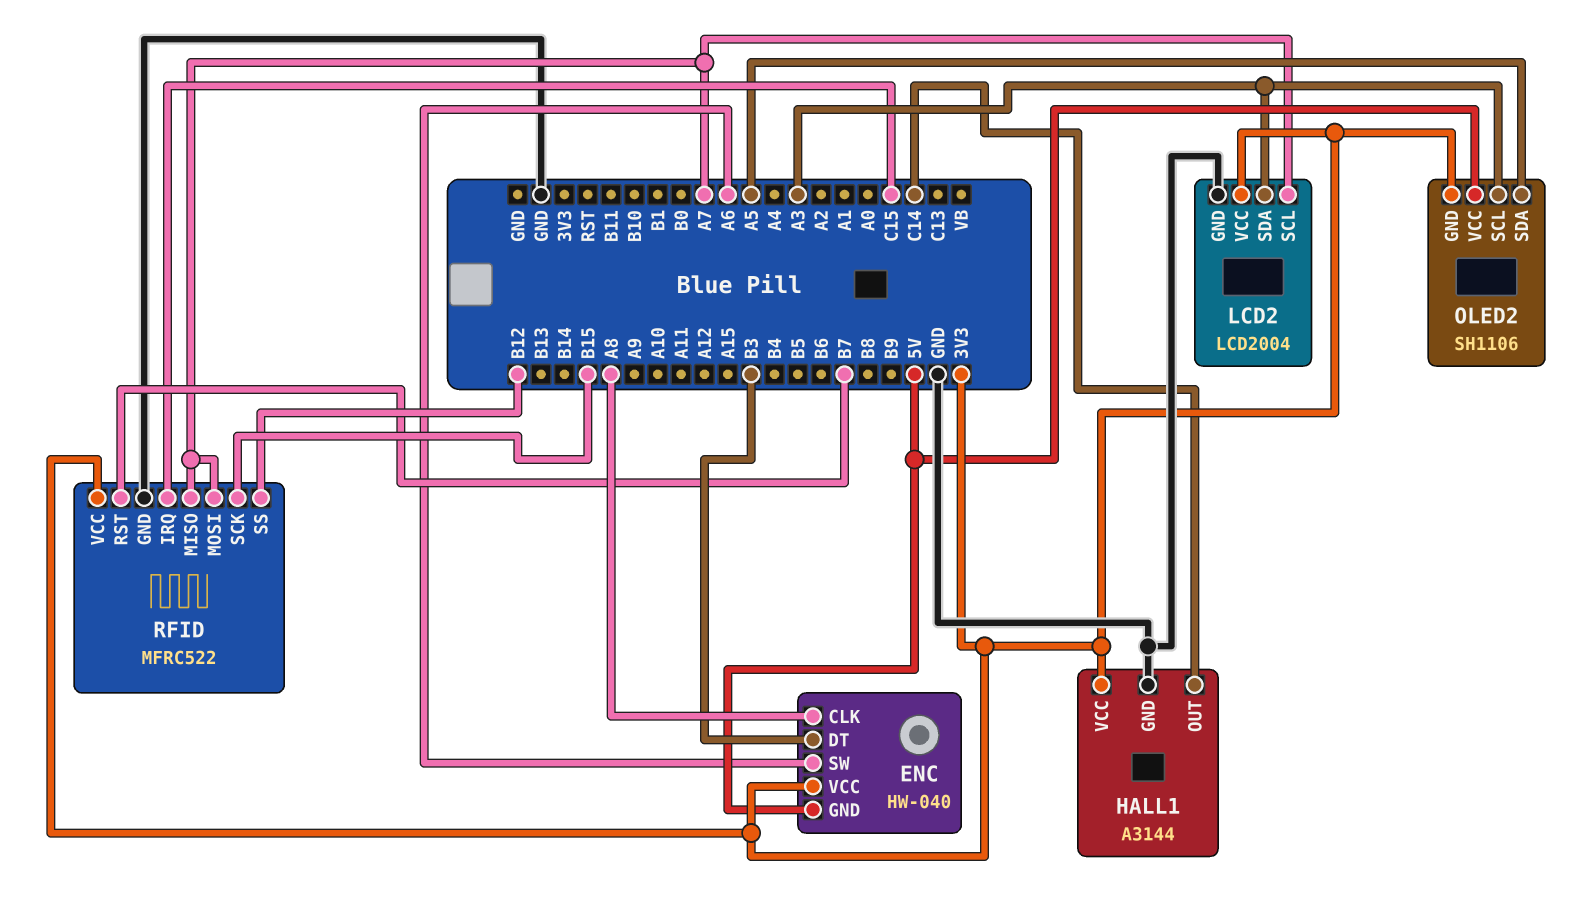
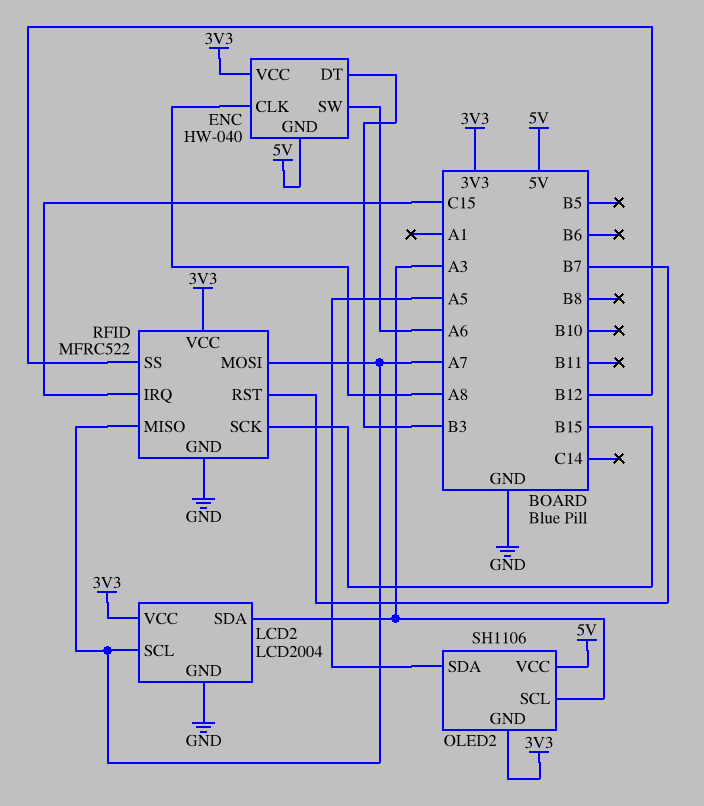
HALL1: A3144 -> none
HALL1 pin GND: GND -> none
HALL1 pin OUT: C14 -> none
HALL1 pin VCC: 3V3 -> none

